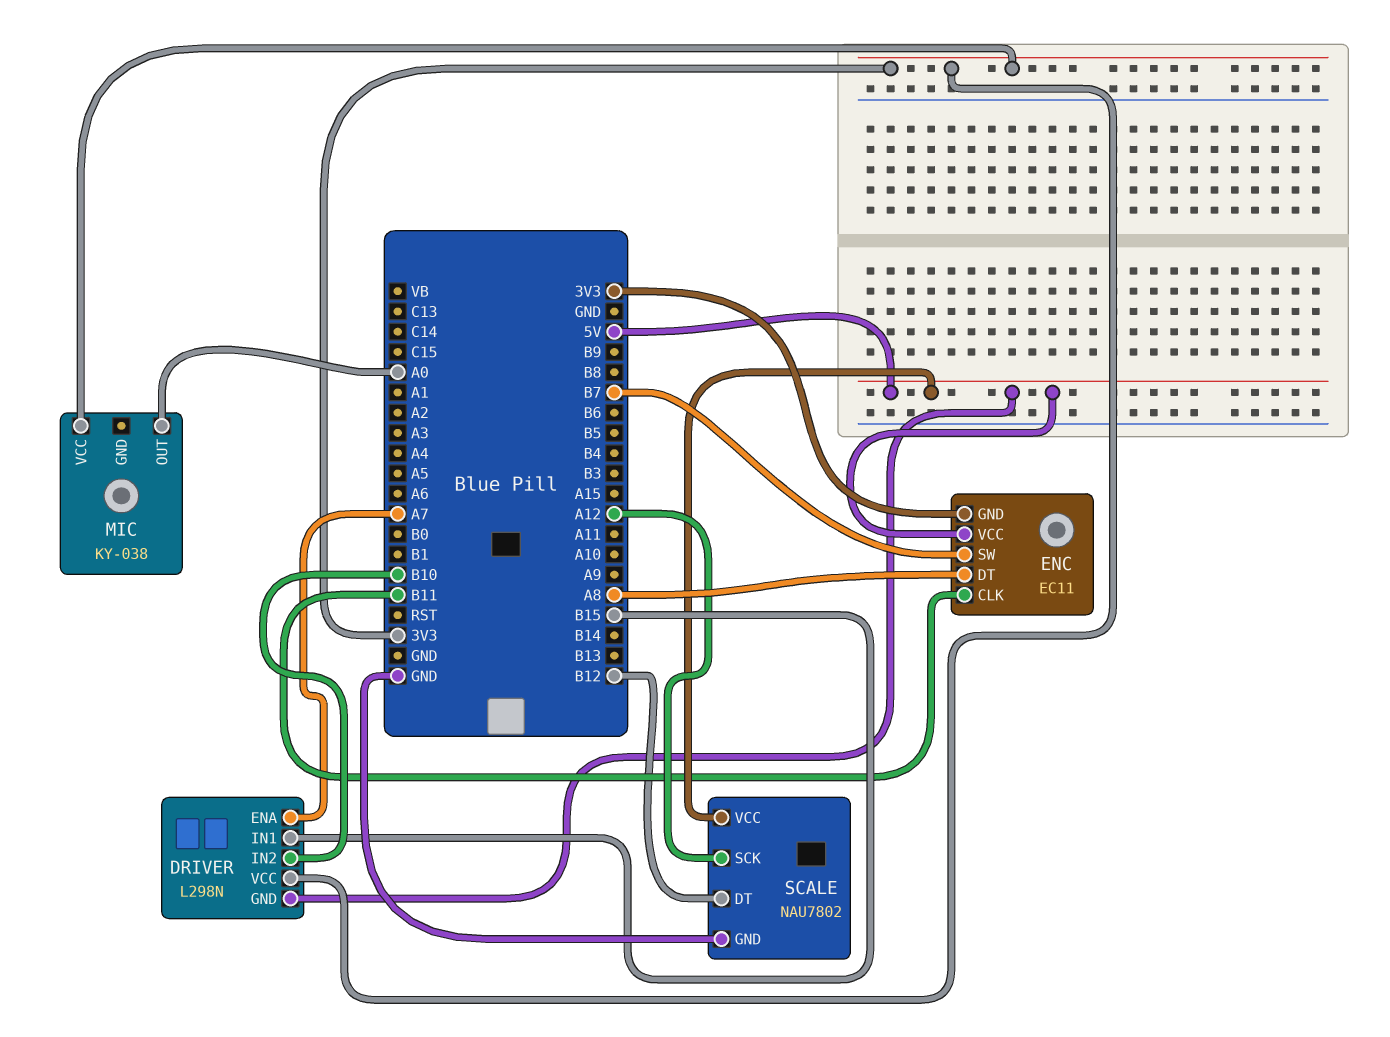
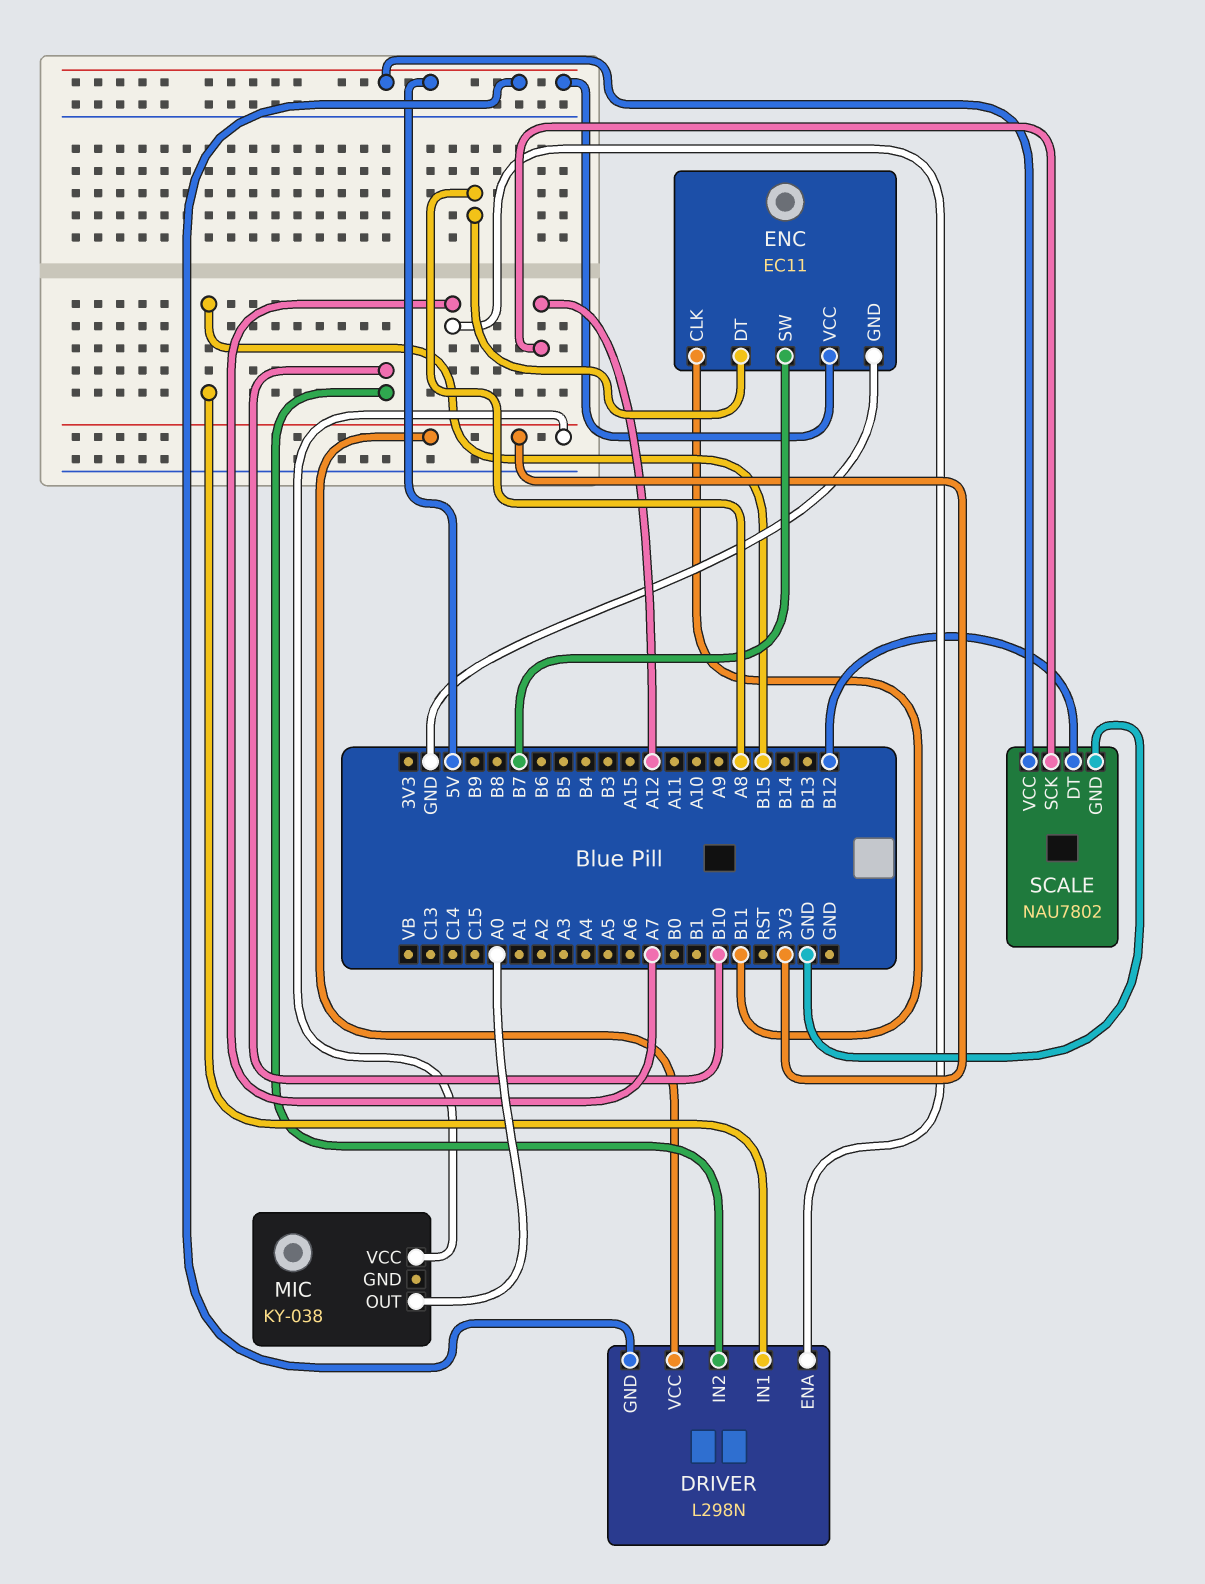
ENC pin GND: 3V3 -> GND

